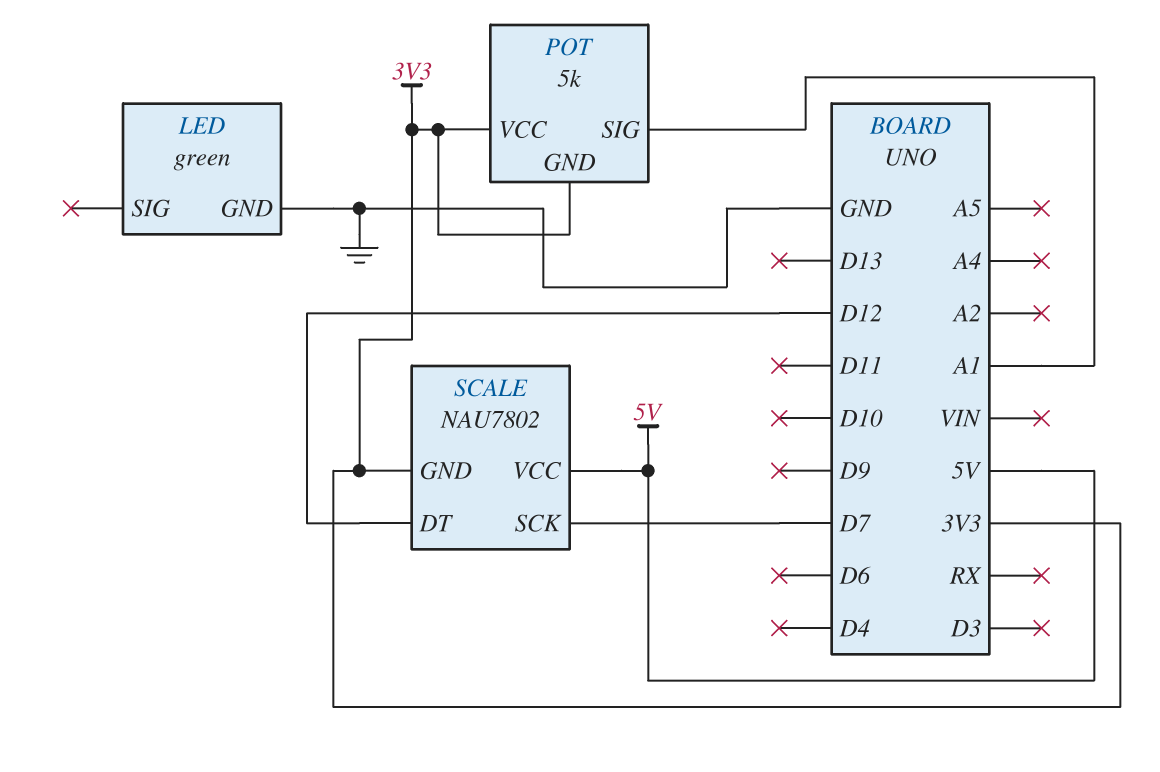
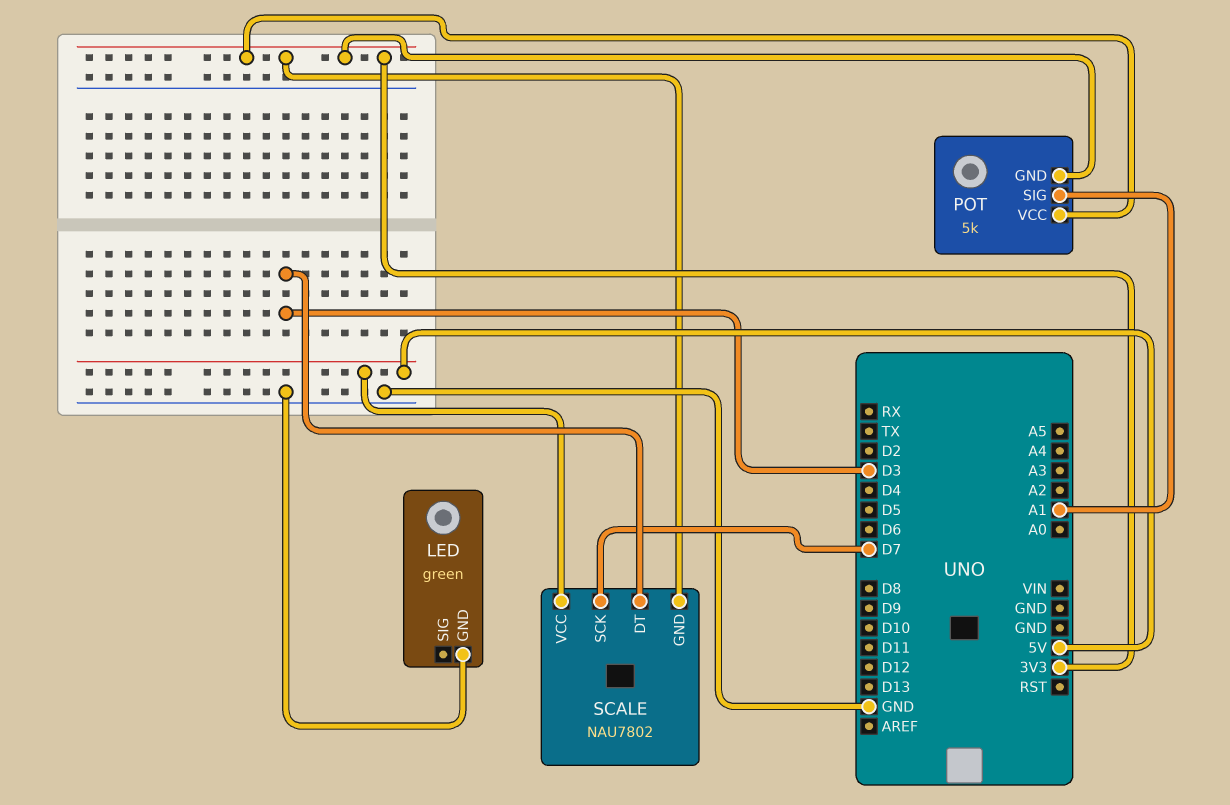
SCALE pin DT: D12 -> D3

